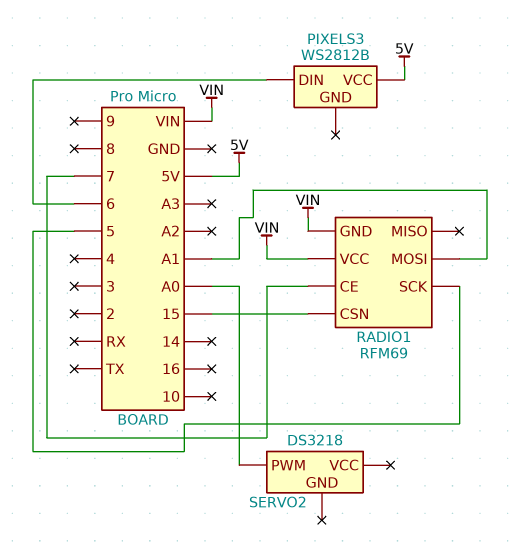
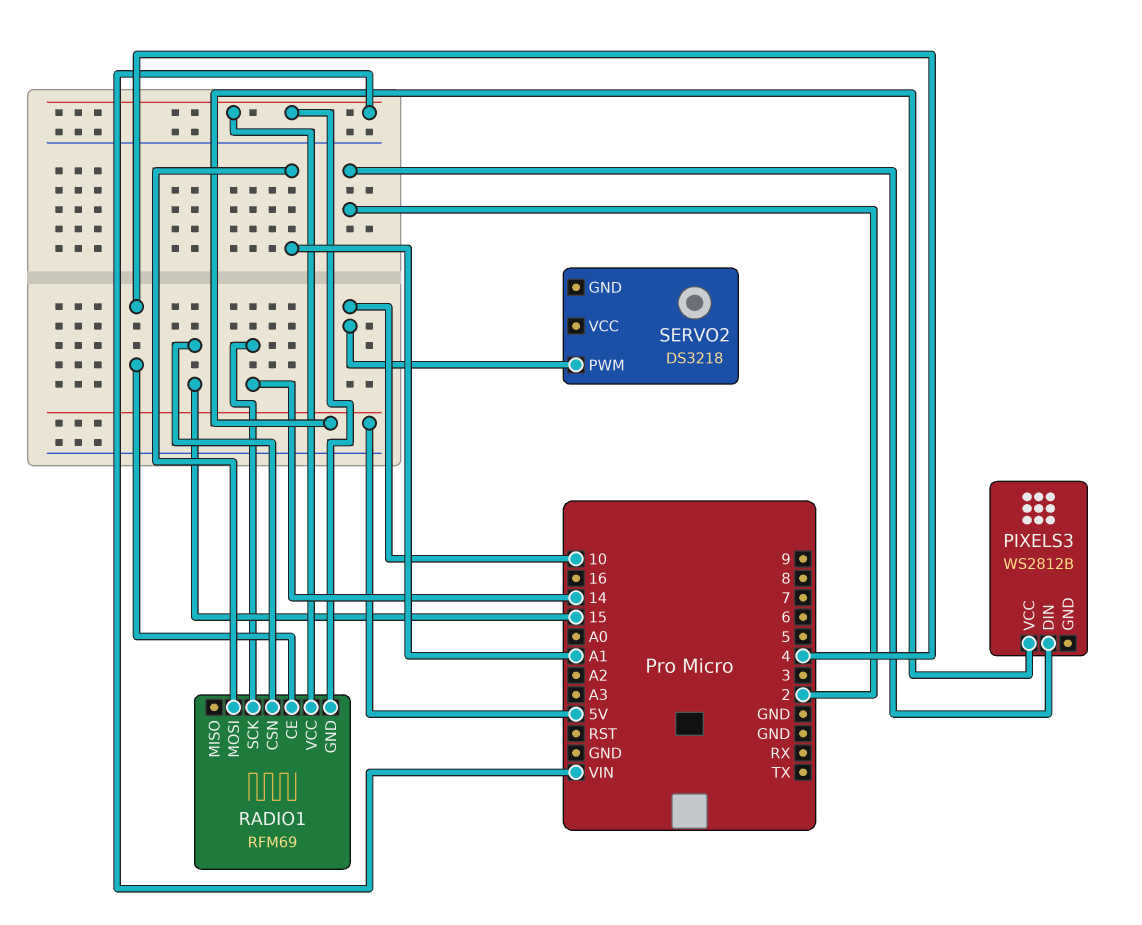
PIXELS3 pin DIN: 6 -> 2
RADIO1 pin CE: 7 -> 4
RADIO1 pin SCK: 5 -> 14
SERVO2 pin PWM: A0 -> 10

